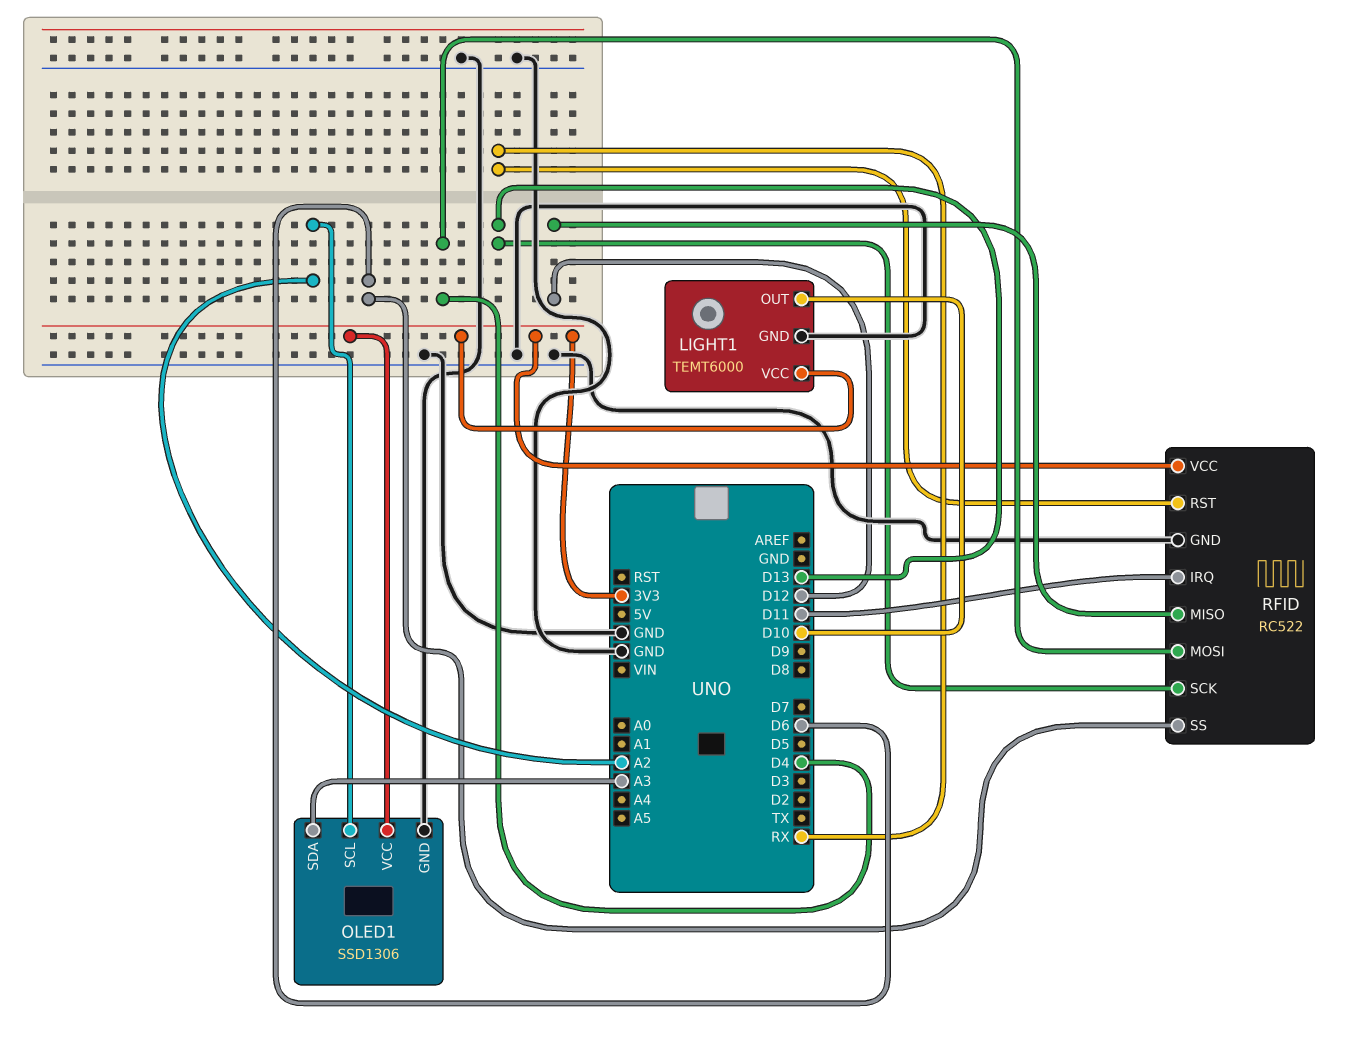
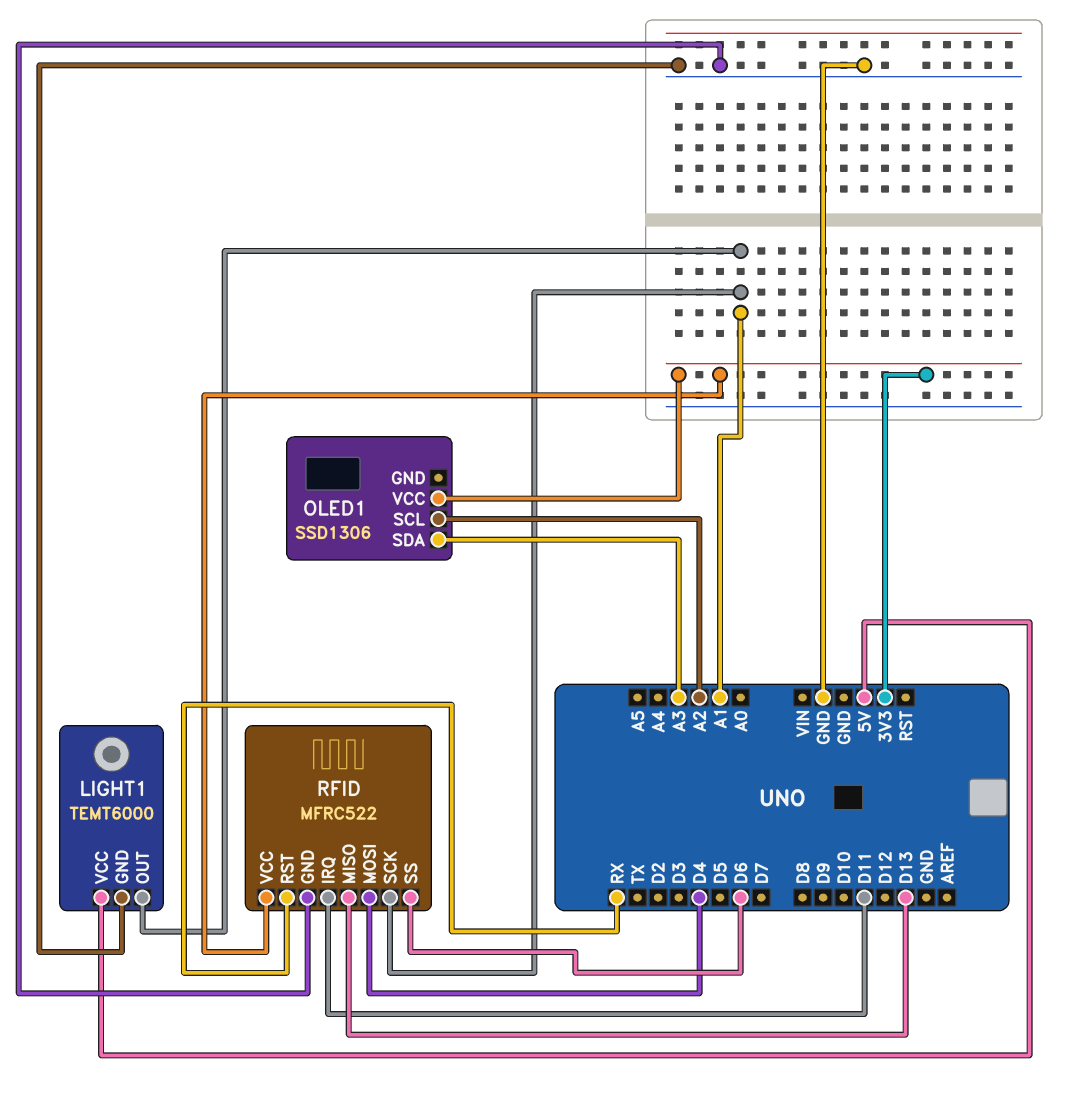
LIGHT1 pin OUT: D10 -> A1
LIGHT1 pin VCC: 3V3 -> 5V
OLED1 pin GND: GND -> none
RFID: RC522 -> MFRC522
RFID pin MISO: D12 -> D13
RFID pin SCK: D13 -> A1

